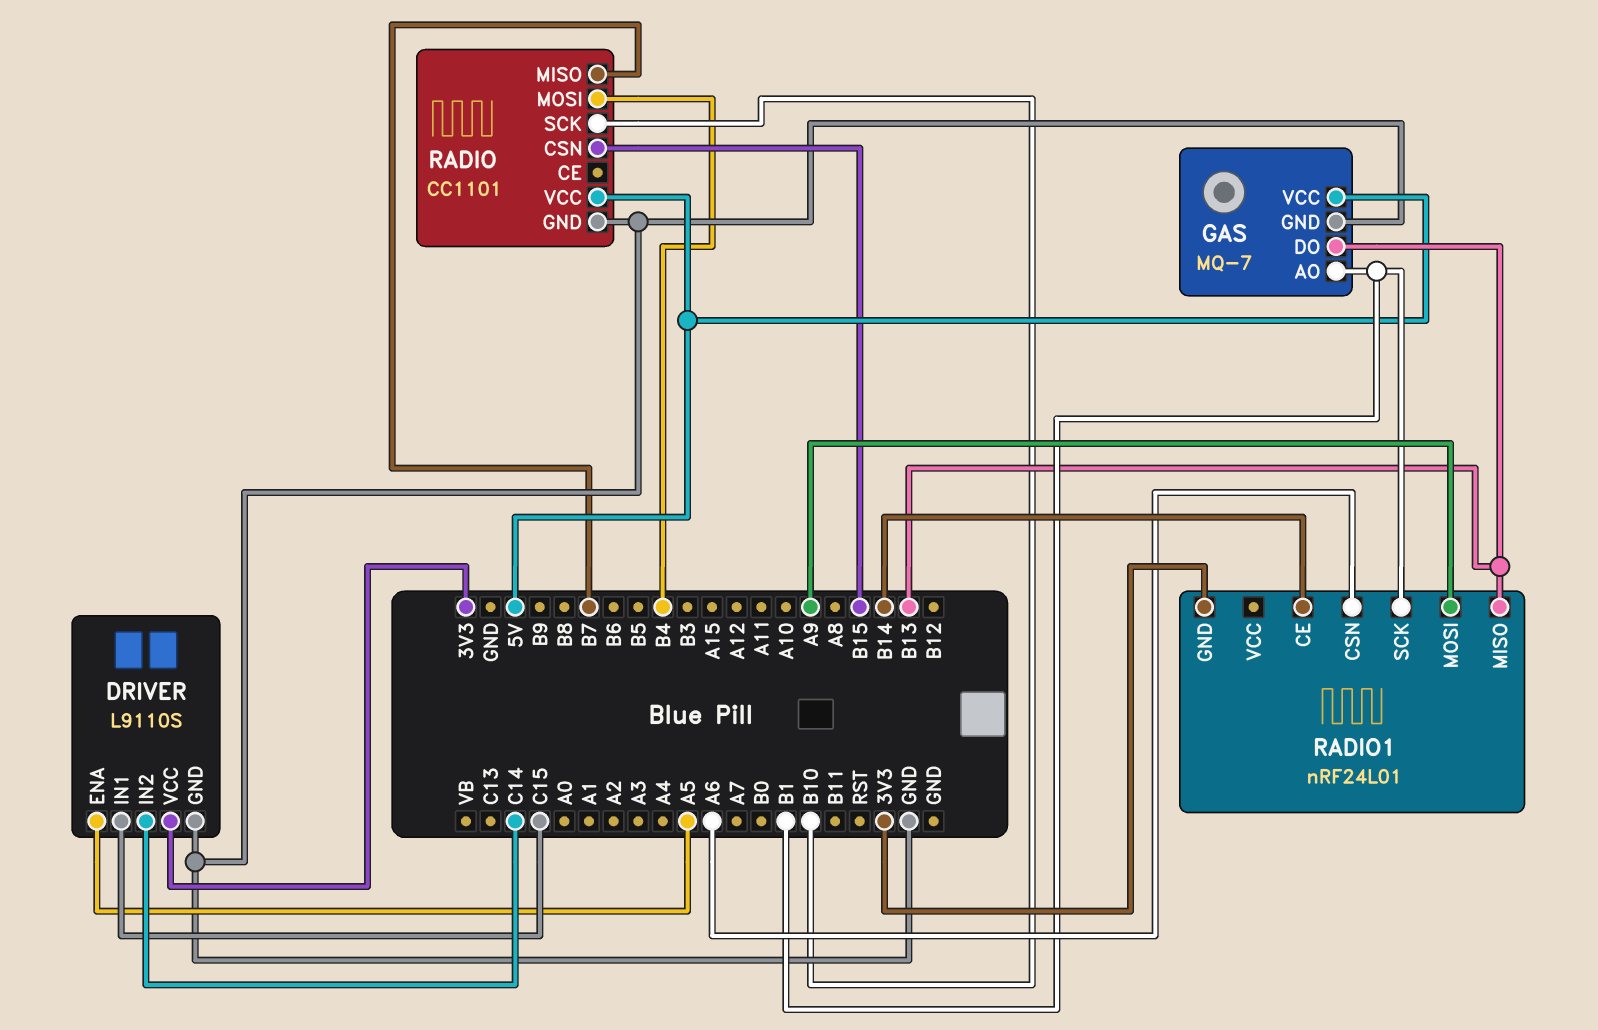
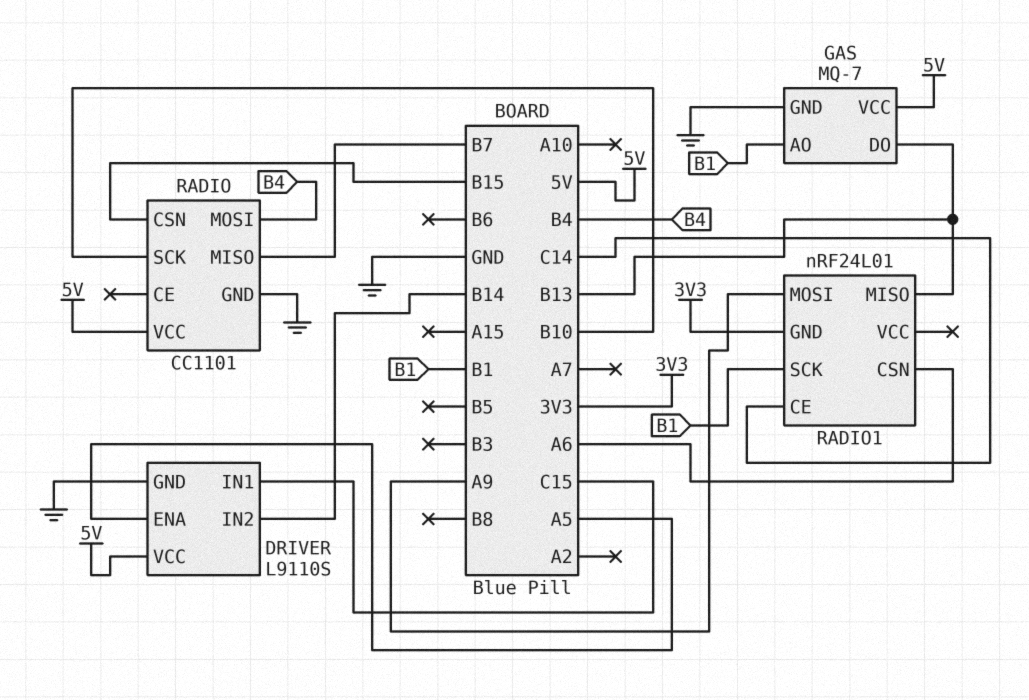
DRIVER pin IN2: C14 -> B14
DRIVER pin VCC: 3V3 -> 5V
RADIO1 pin CE: B14 -> C14

